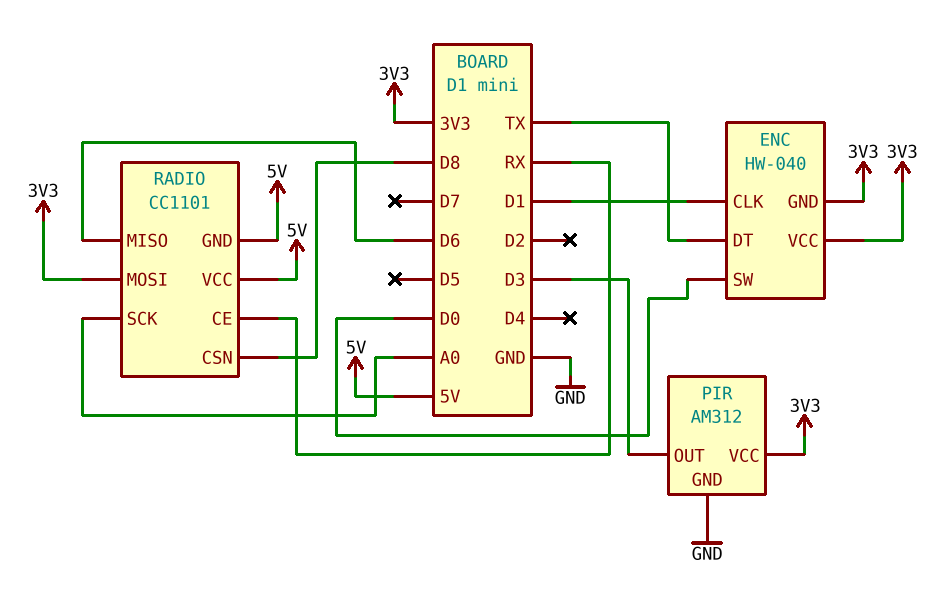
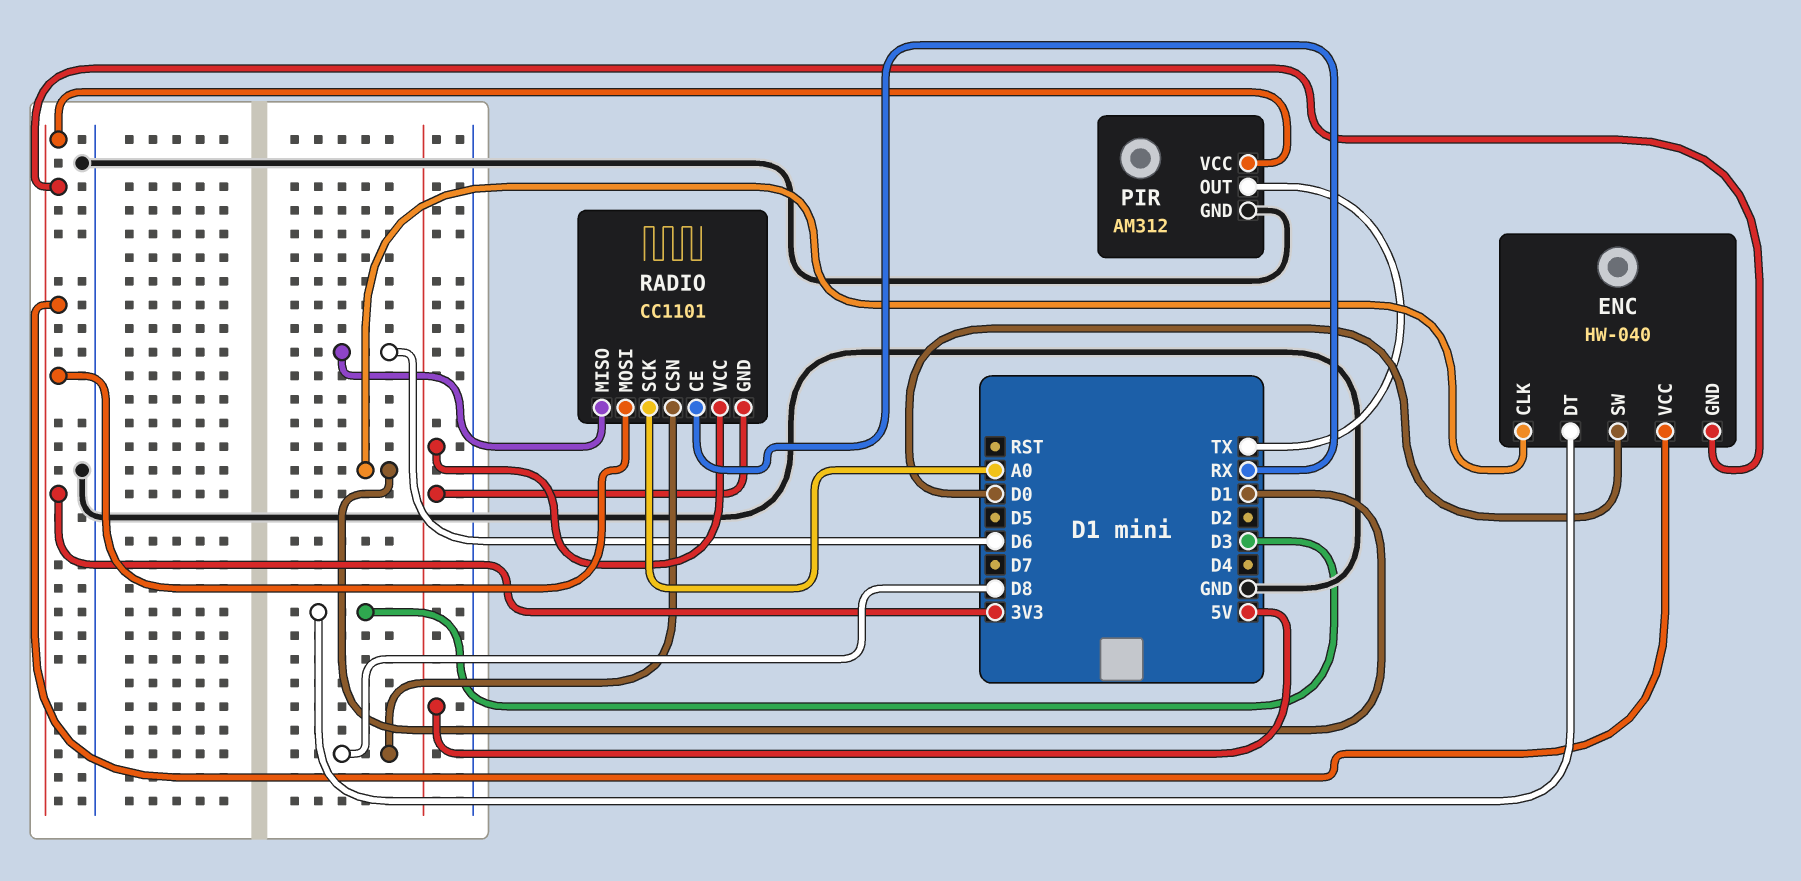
ENC pin DT: TX -> D3
PIR pin OUT: D3 -> TX

